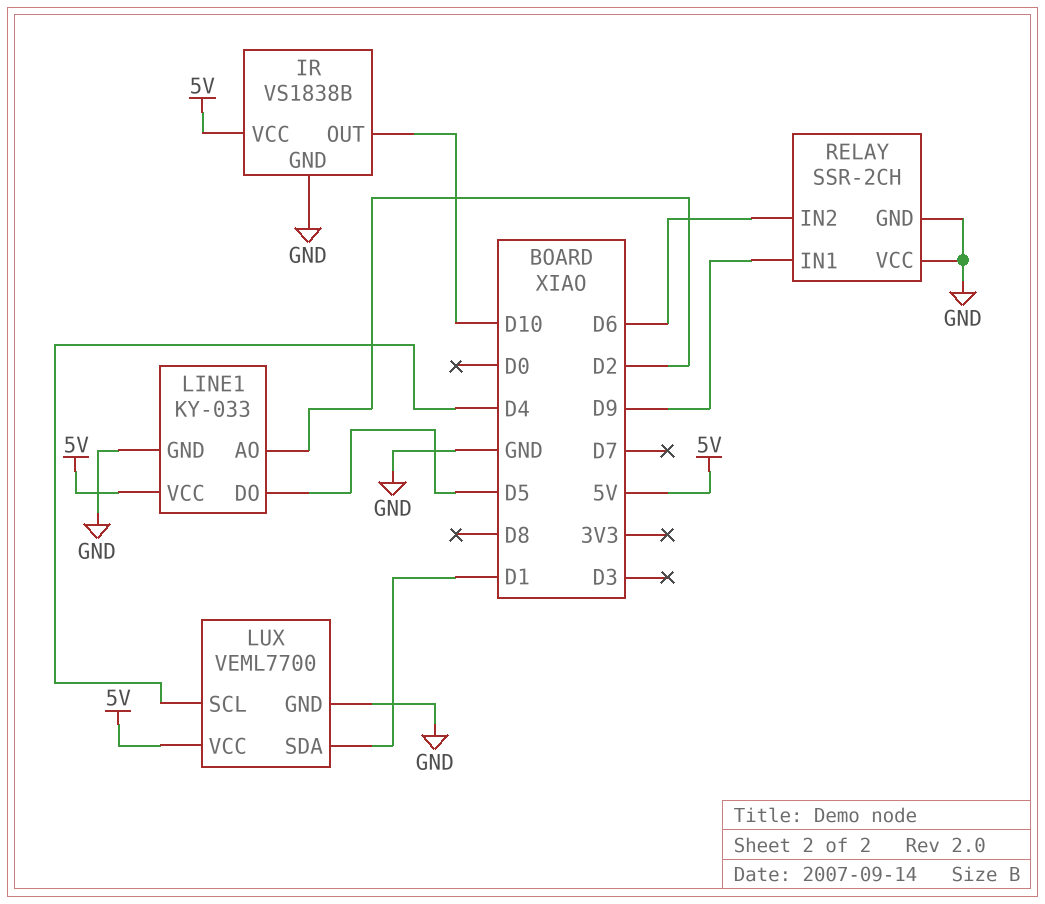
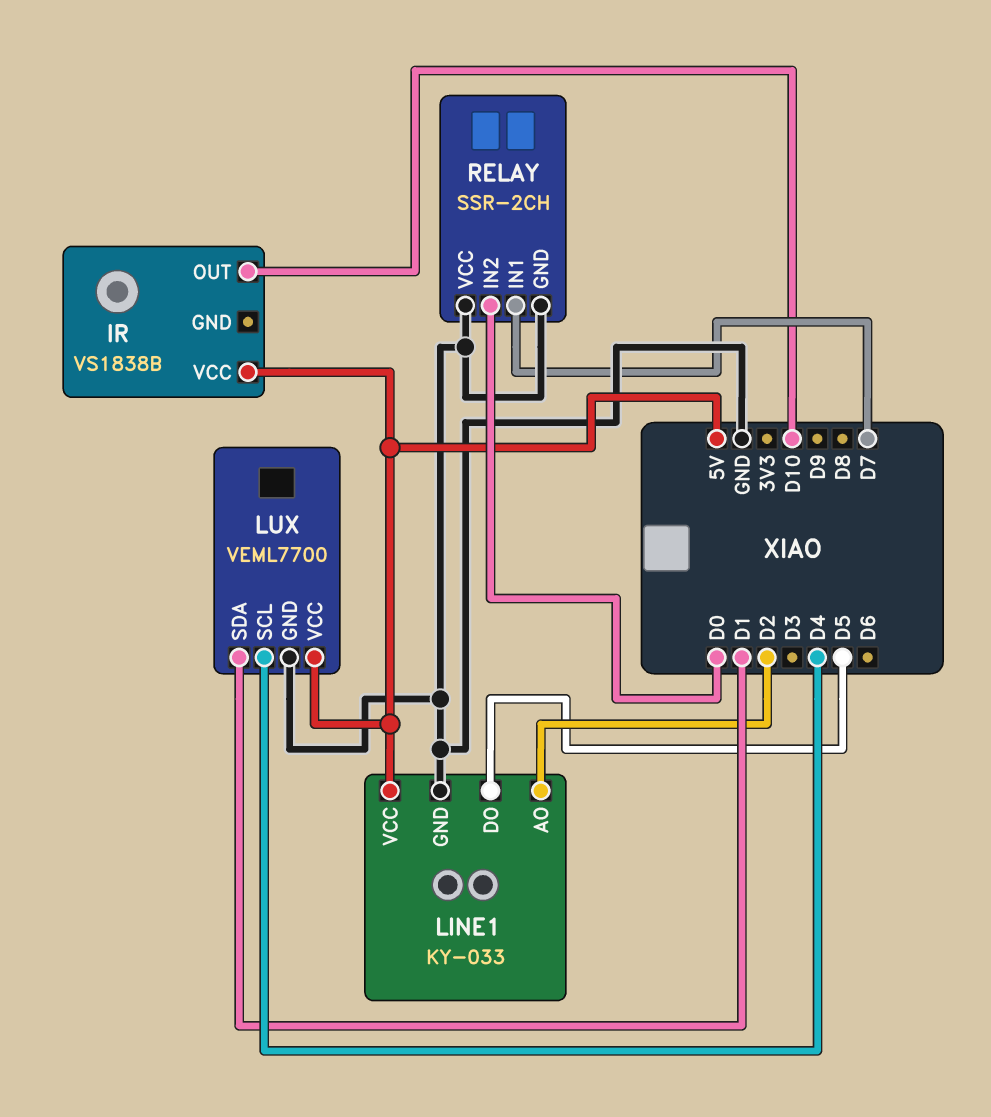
IR pin GND: GND -> none
RELAY pin IN1: D9 -> D7
RELAY pin IN2: D6 -> D0

